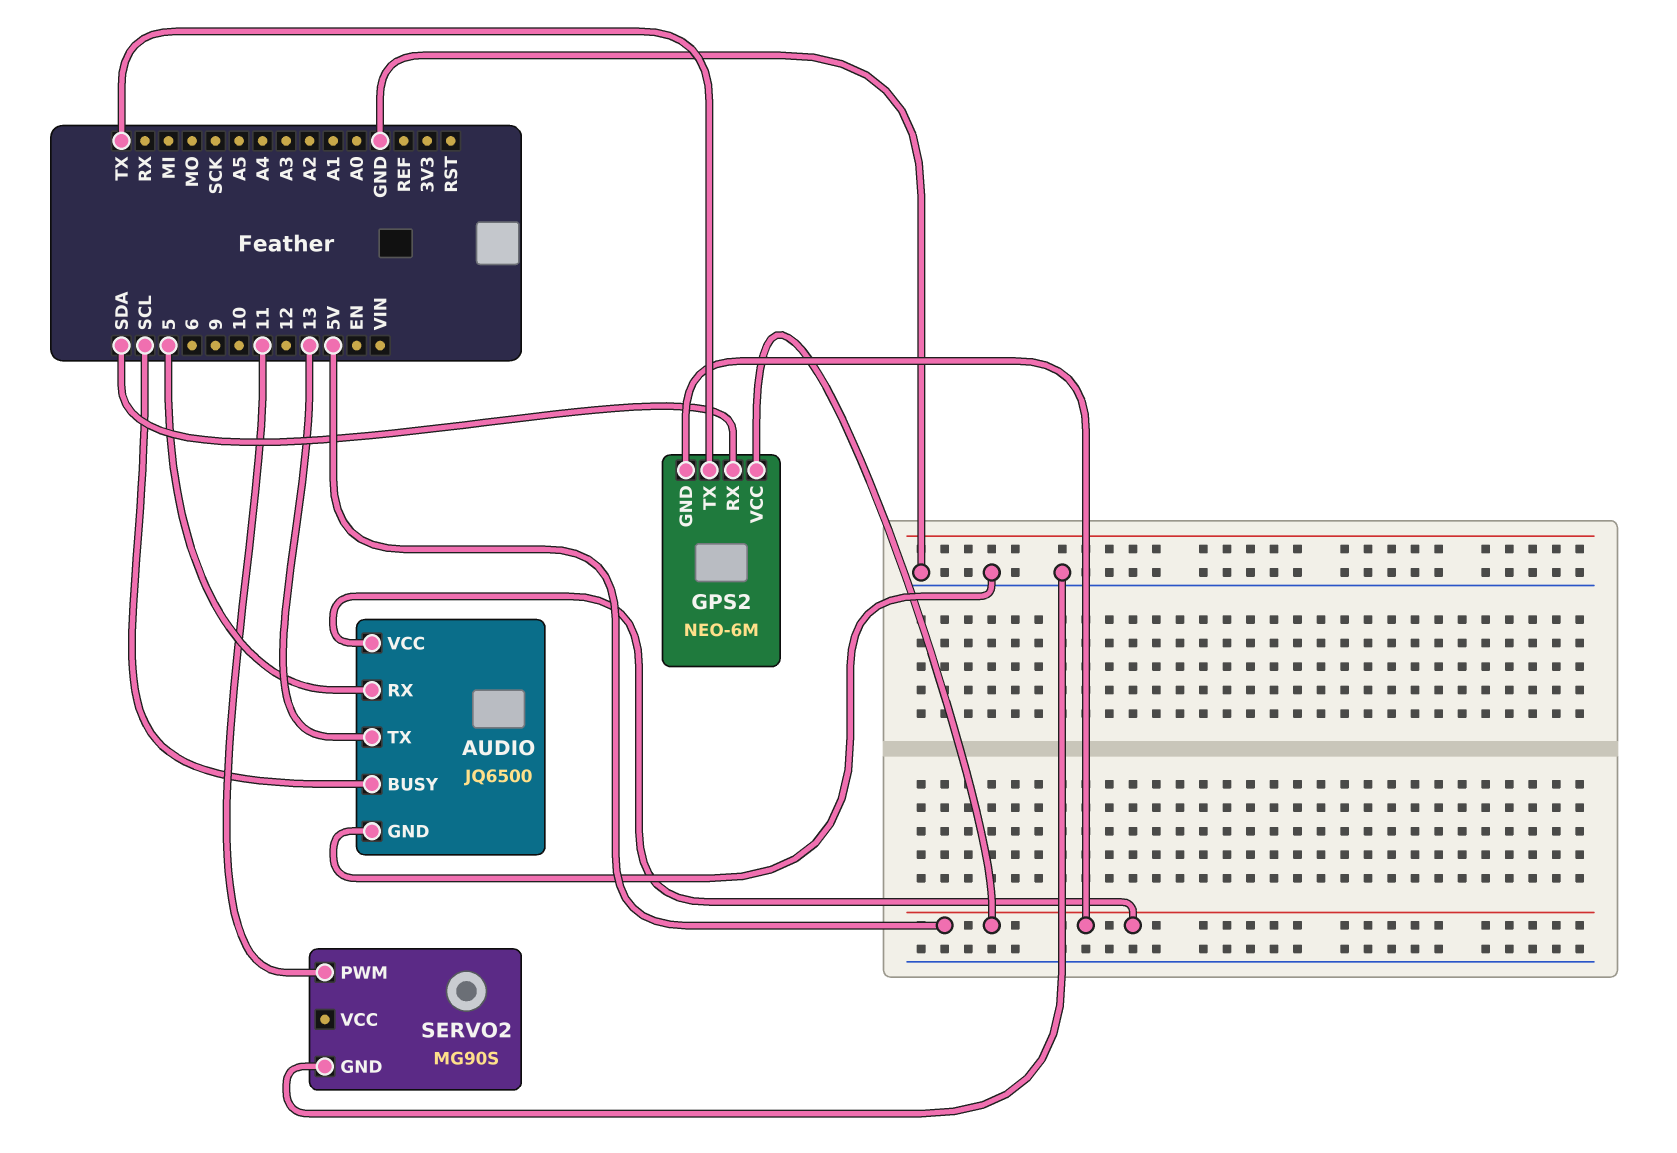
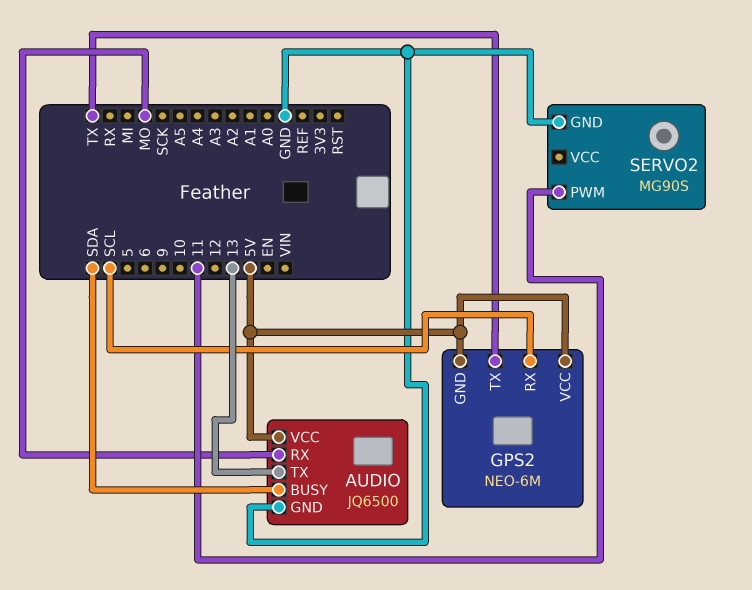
AUDIO pin BUSY: SCL -> SDA
AUDIO pin RX: 5 -> MO
GPS2 pin RX: SDA -> SCL

